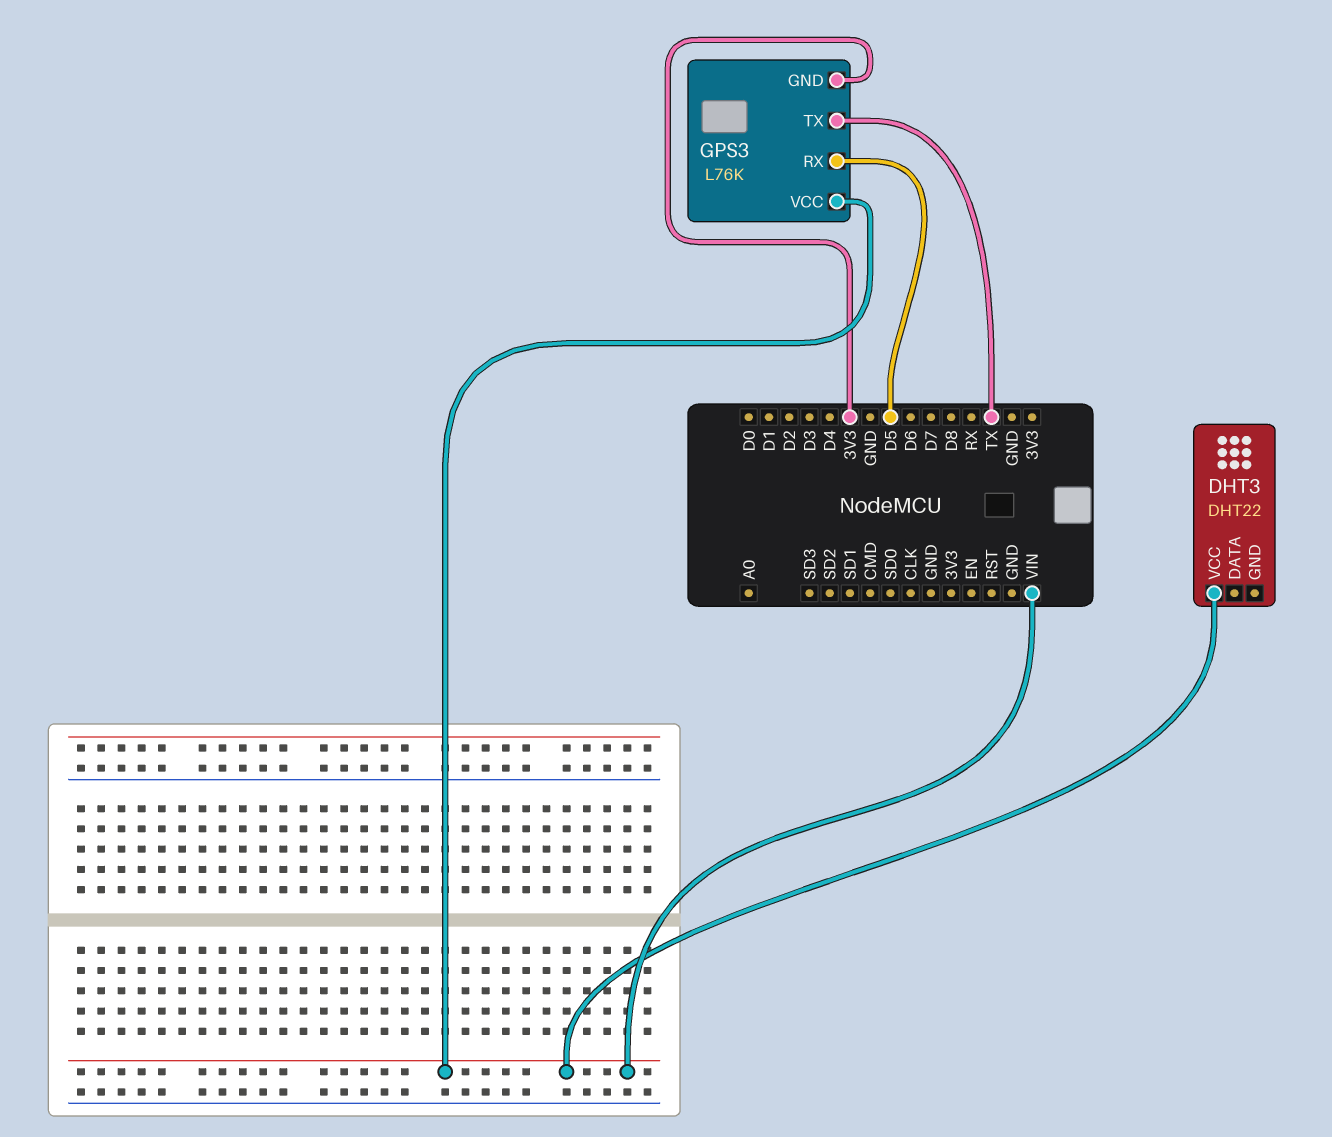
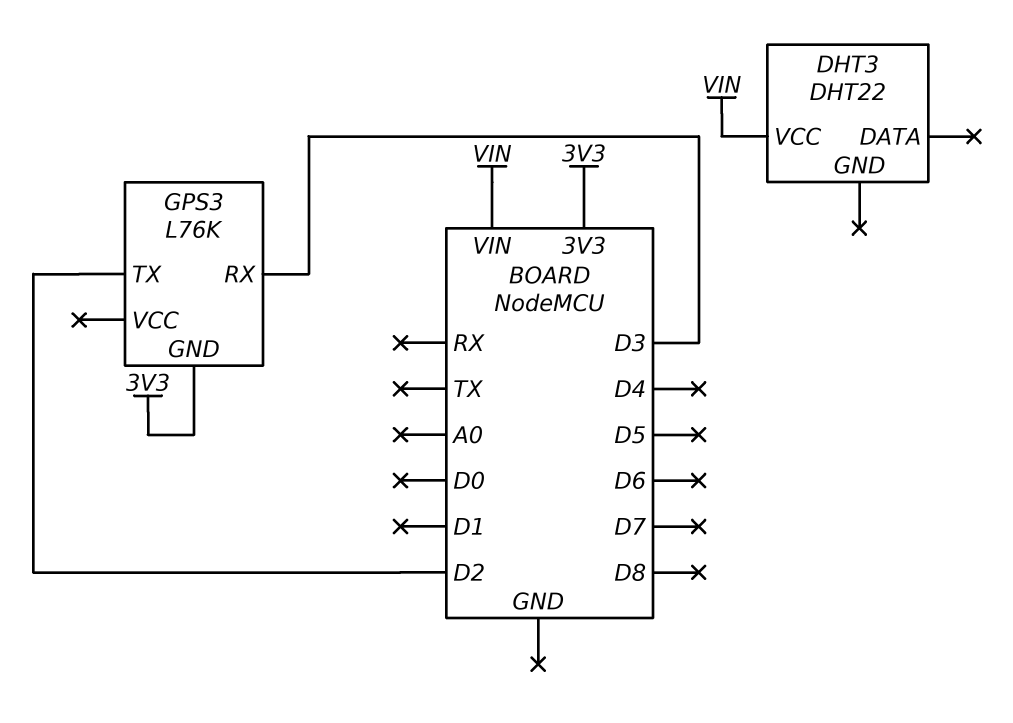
GPS3 pin RX: D5 -> D3
GPS3 pin TX: TX -> D2
GPS3 pin VCC: VIN -> none

